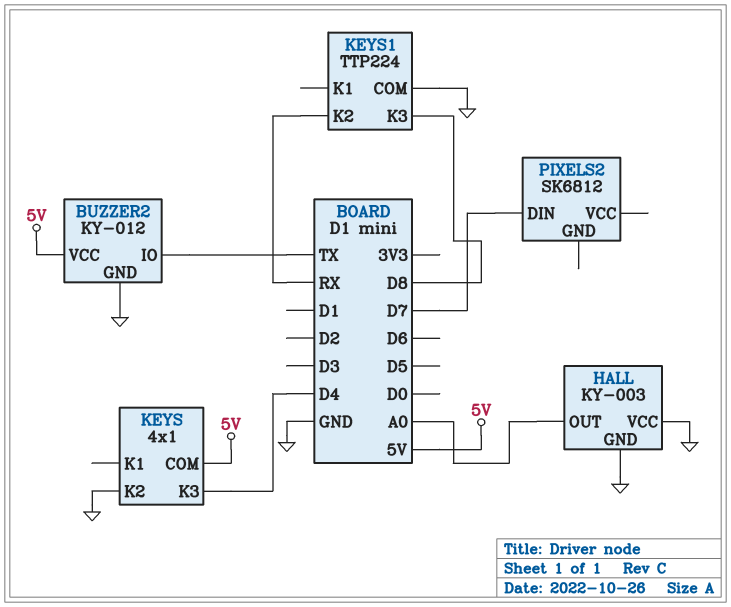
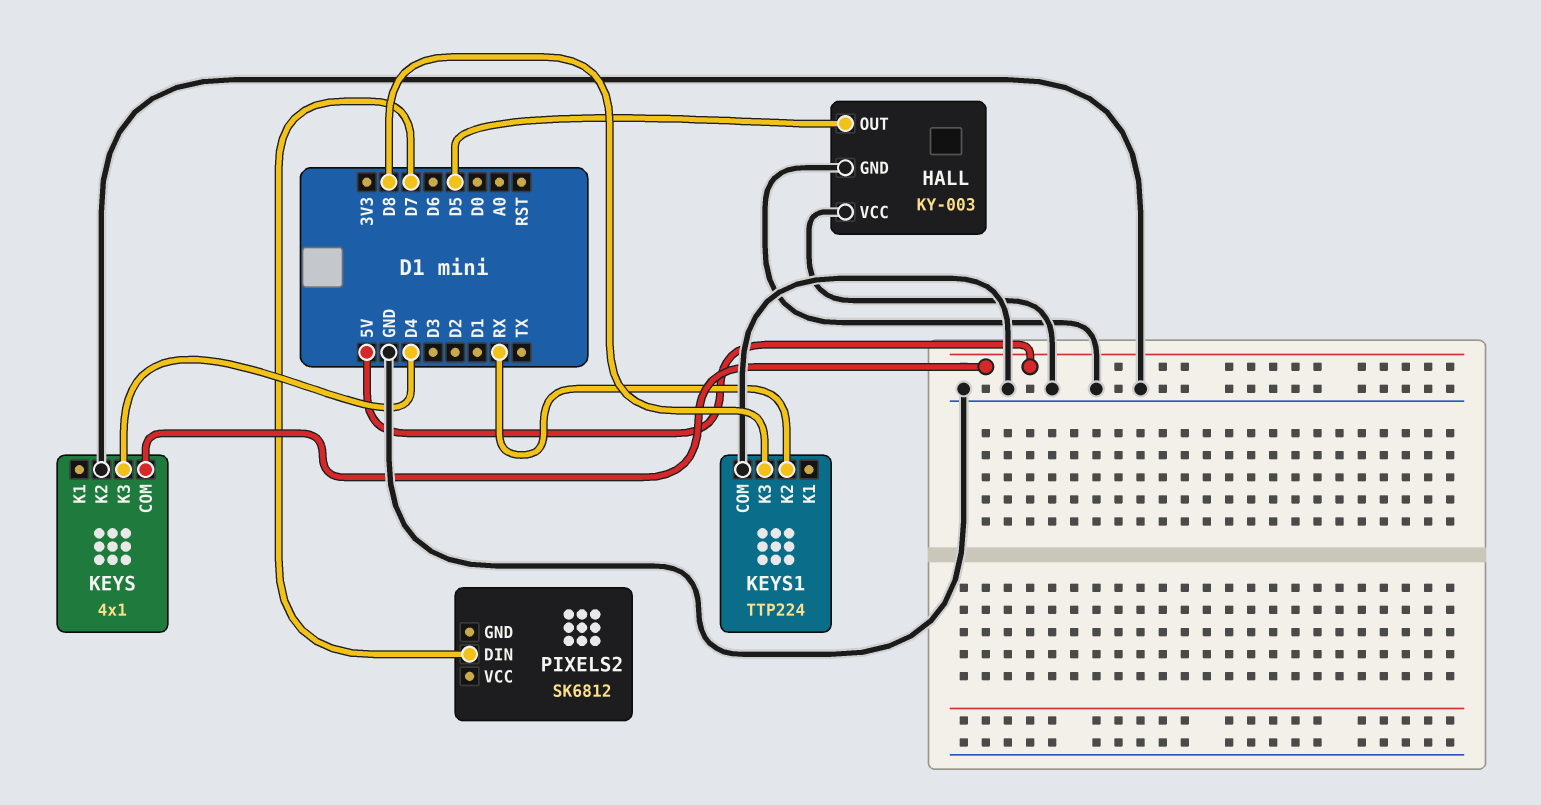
BUZZER2: KY-012 -> none
BUZZER2 pin GND: GND -> none
BUZZER2 pin IO: TX -> none
BUZZER2 pin VCC: 5V -> none
HALL pin OUT: A0 -> D5

